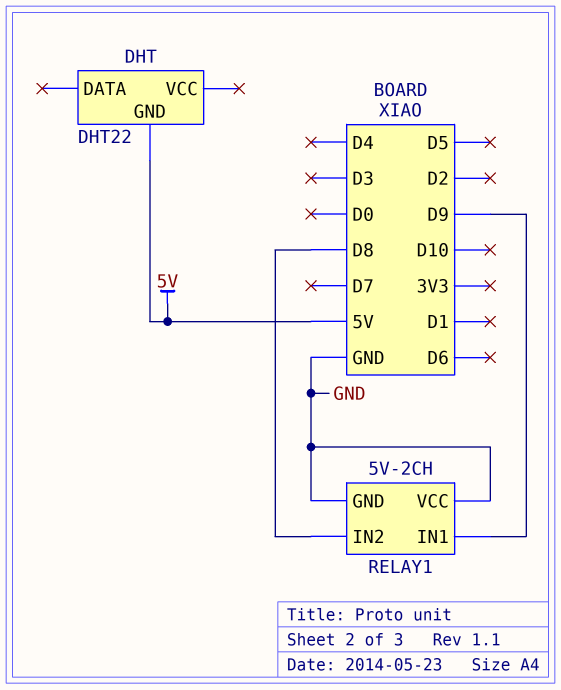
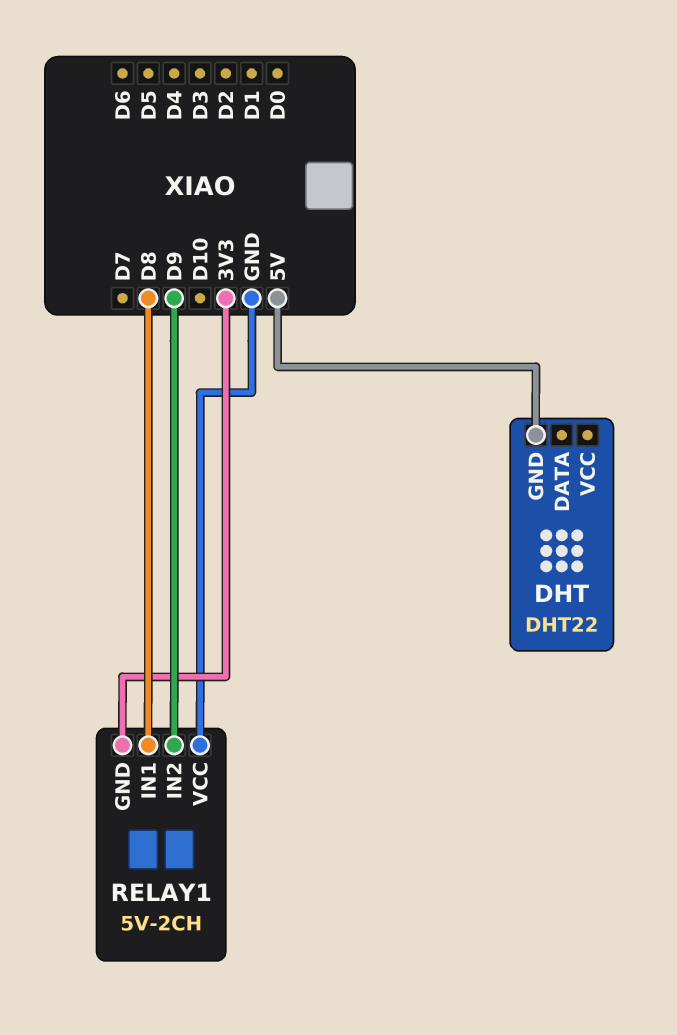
RELAY1 pin GND: GND -> 3V3
RELAY1 pin IN1: D9 -> D8
RELAY1 pin IN2: D8 -> D9

